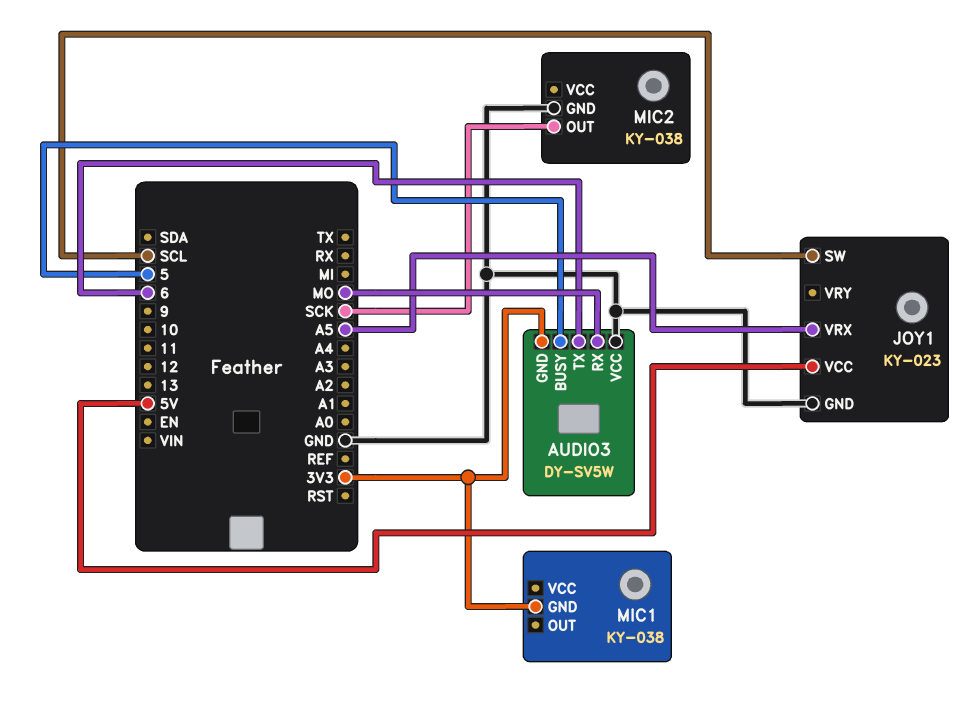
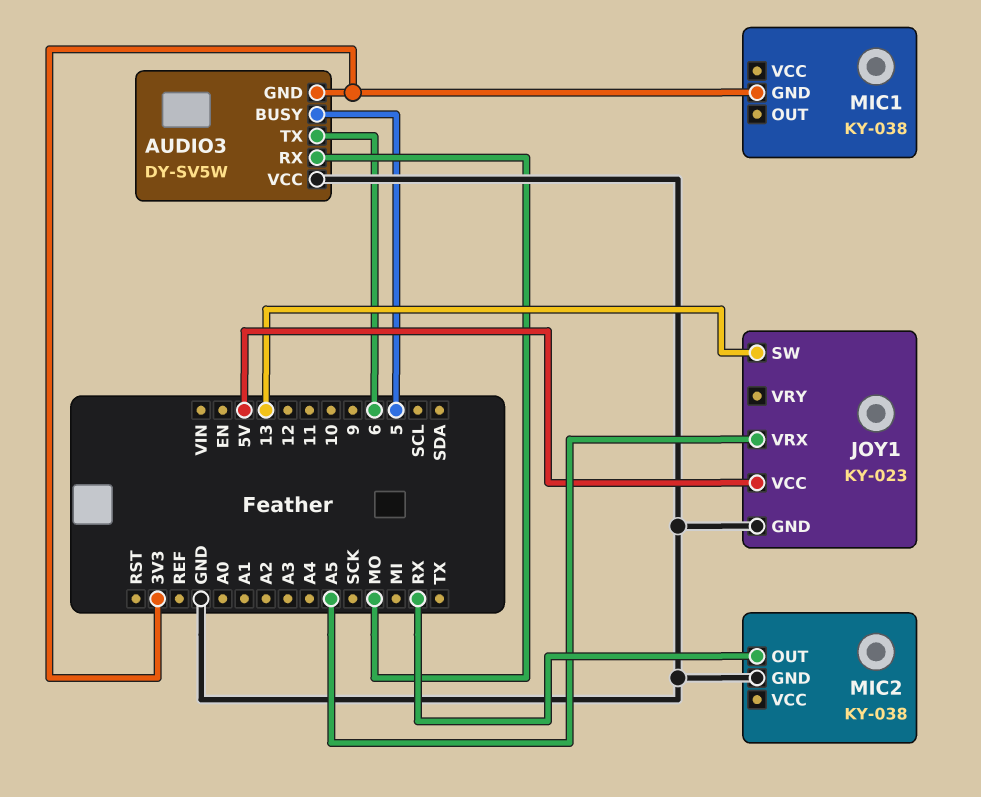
JOY1 pin SW: SCL -> 13
MIC2 pin OUT: SCK -> RX

